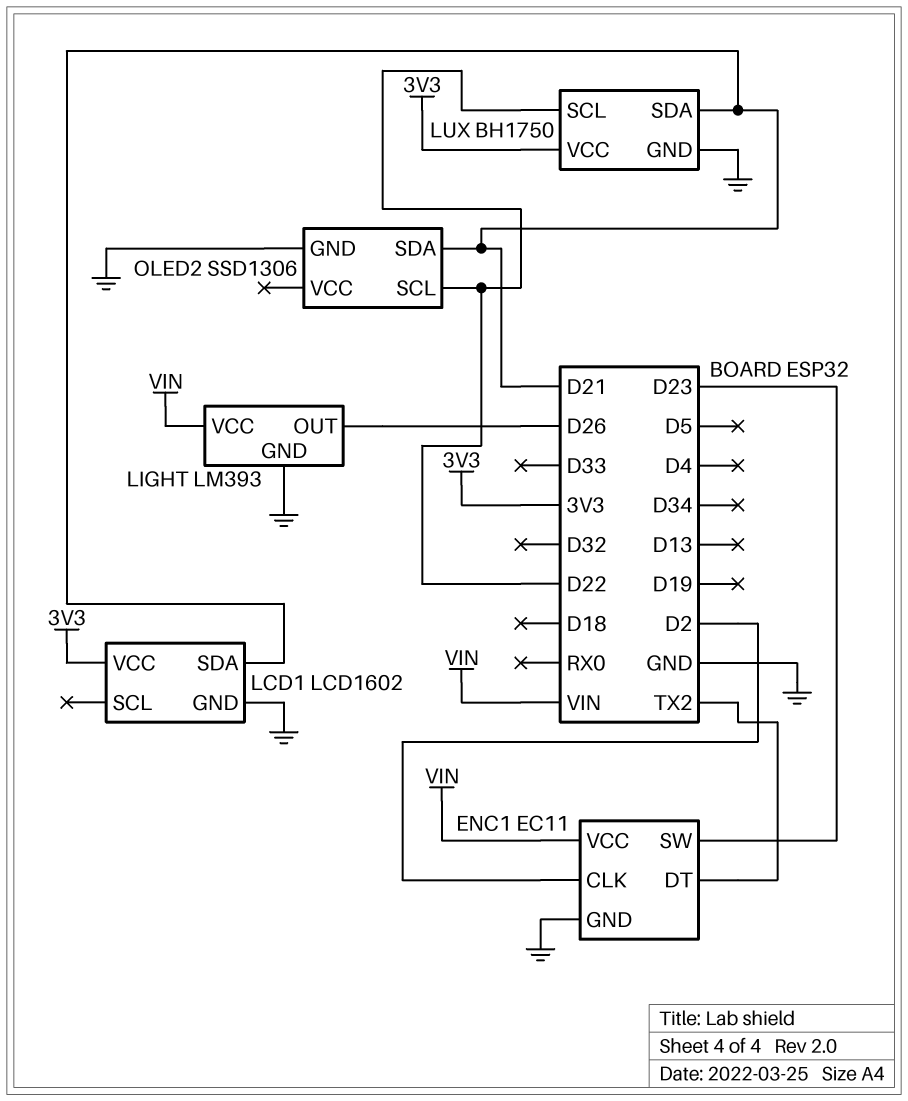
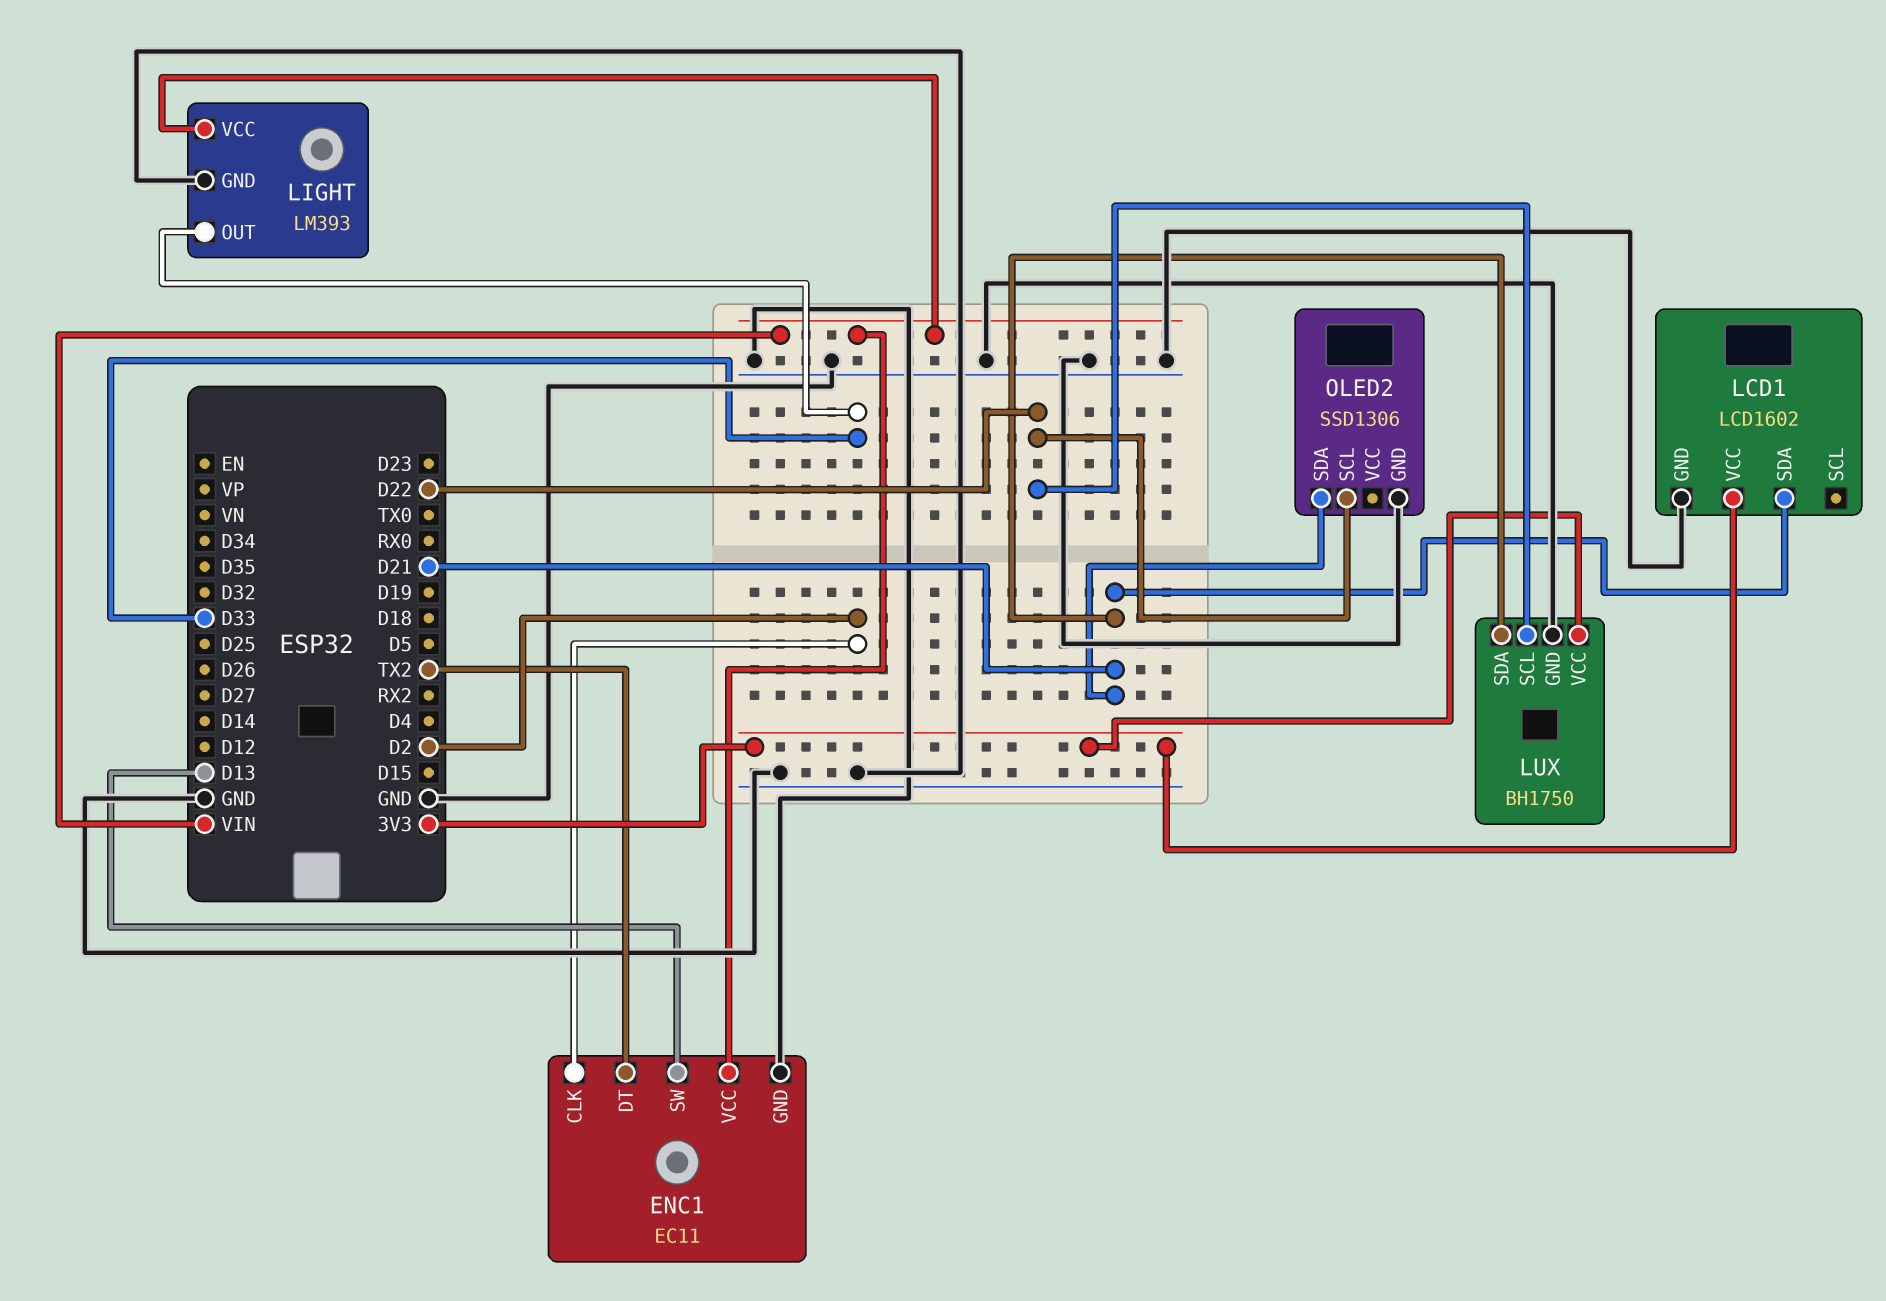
ENC1 pin SW: D23 -> D13
LIGHT pin OUT: D26 -> D33

